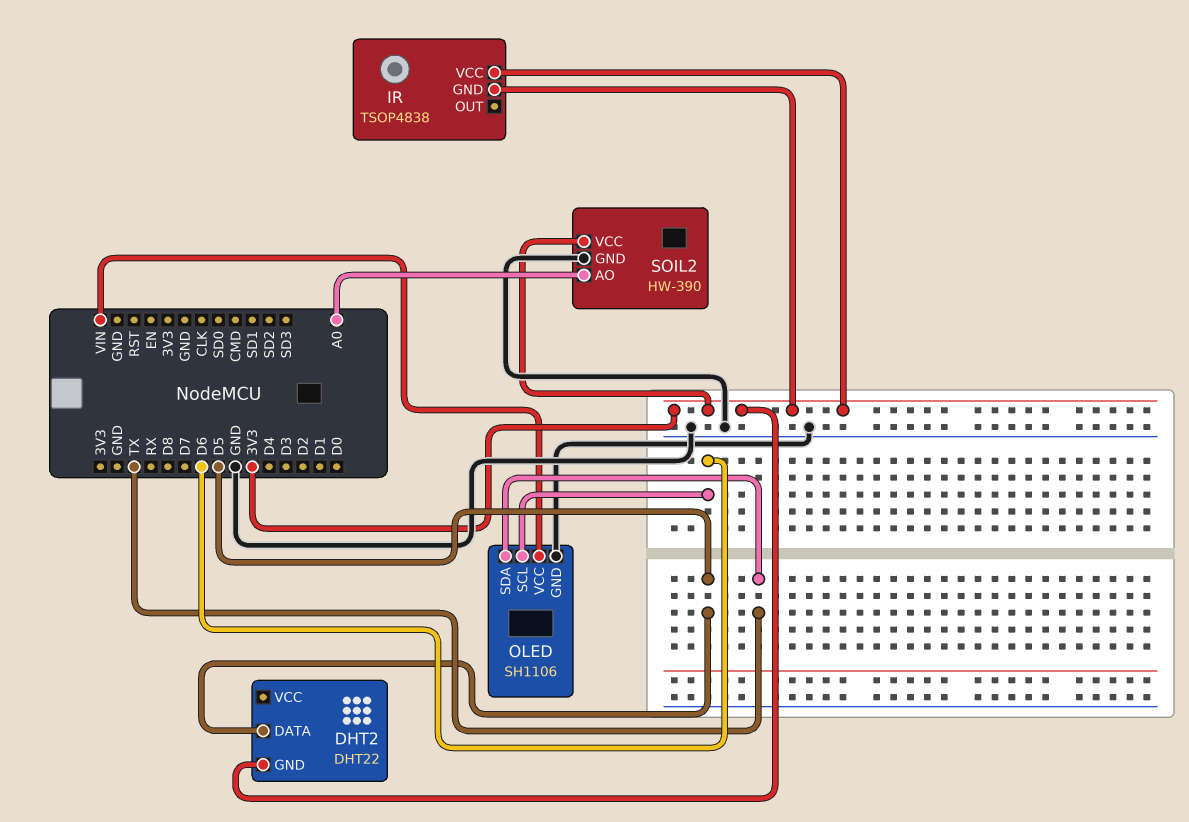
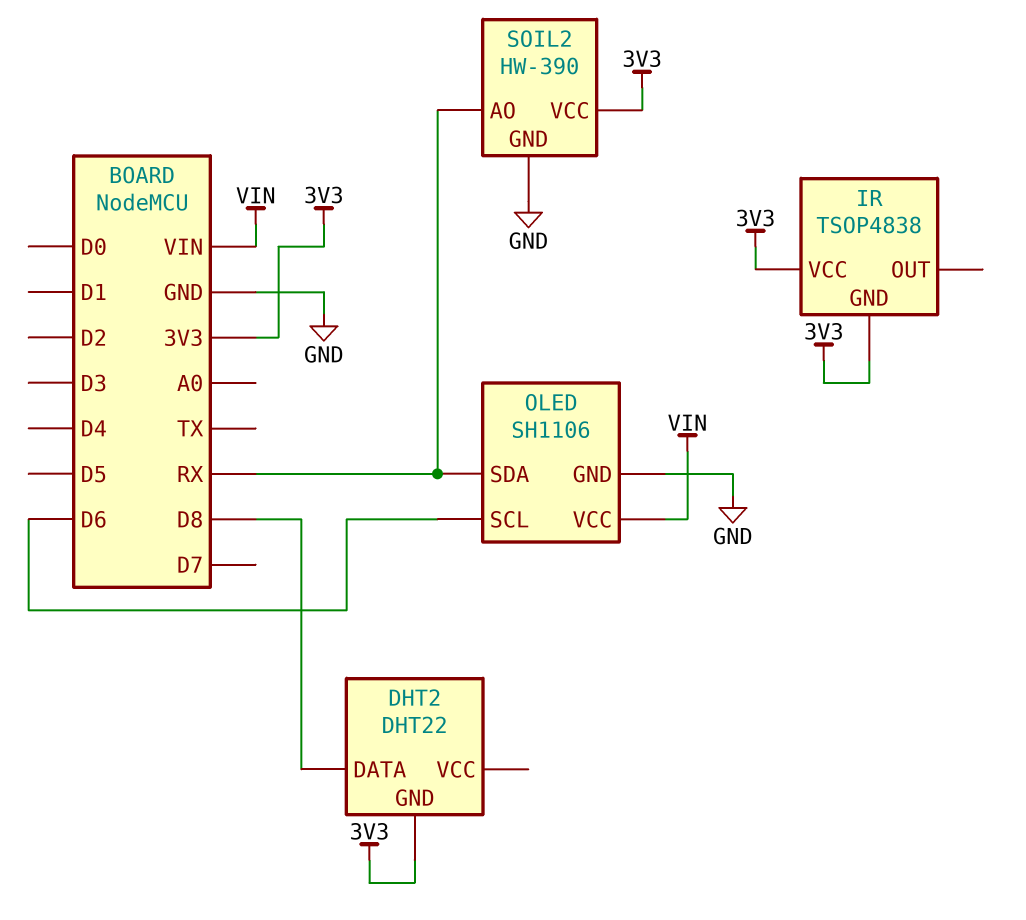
DHT2 pin DATA: D5 -> D8
OLED pin SDA: TX -> RX
SOIL2 pin AO: A0 -> RX

